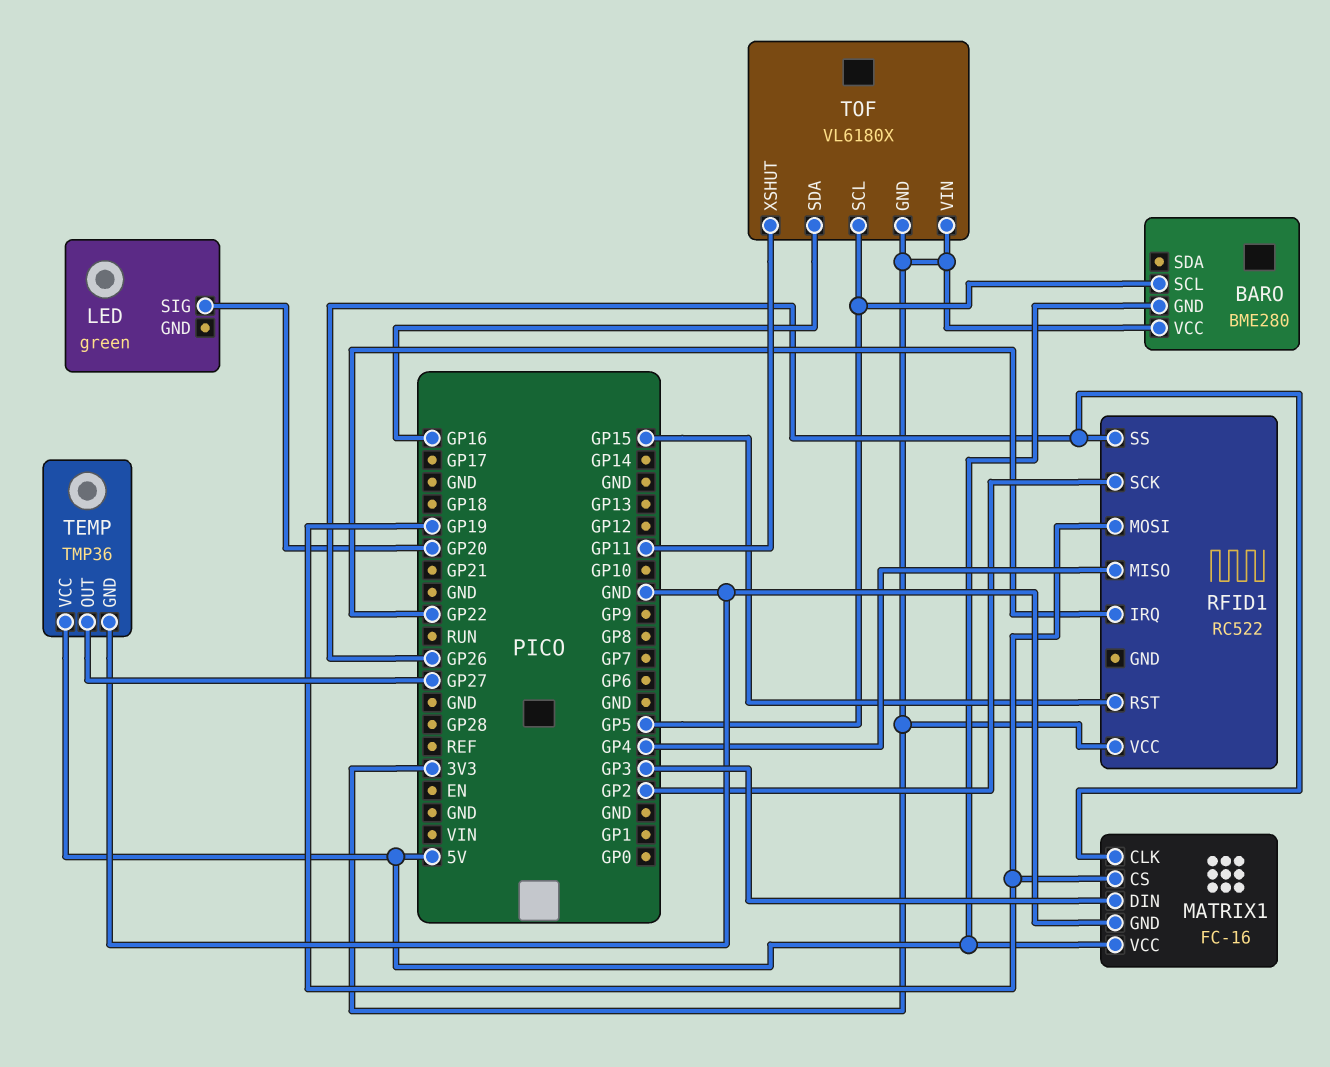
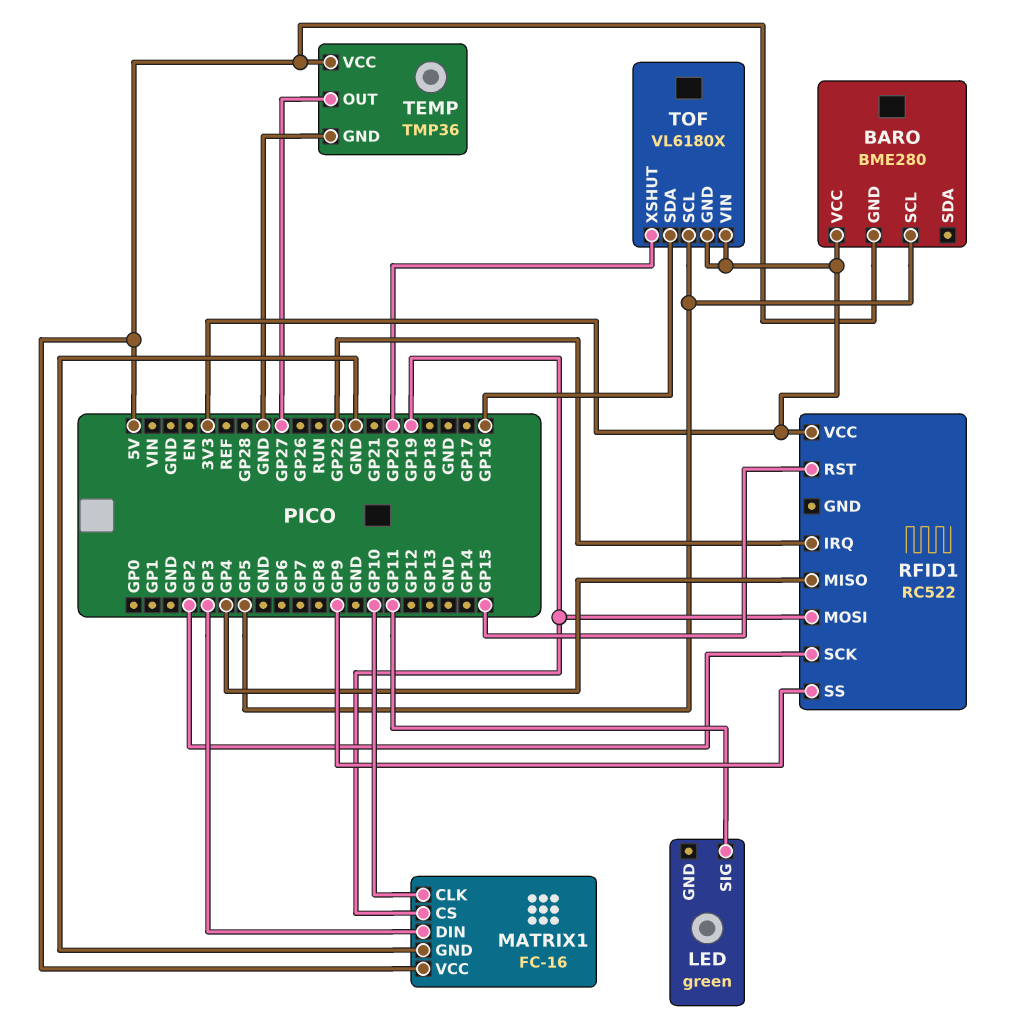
LED pin SIG: GP20 -> GP11
MATRIX1 pin CLK: GP26 -> GP10
RFID1 pin SS: GP26 -> GP9
TOF pin XSHUT: GP11 -> GP20

